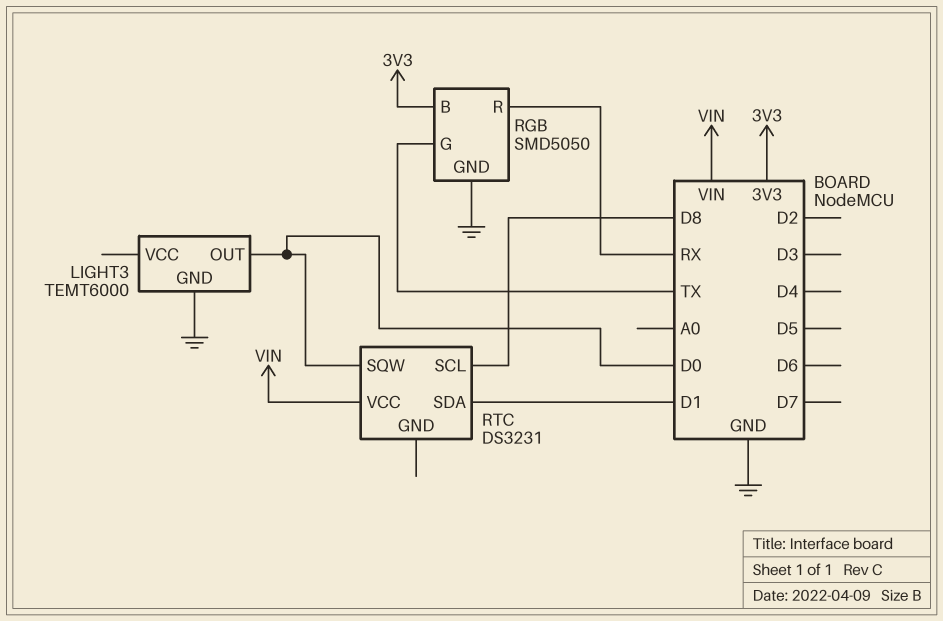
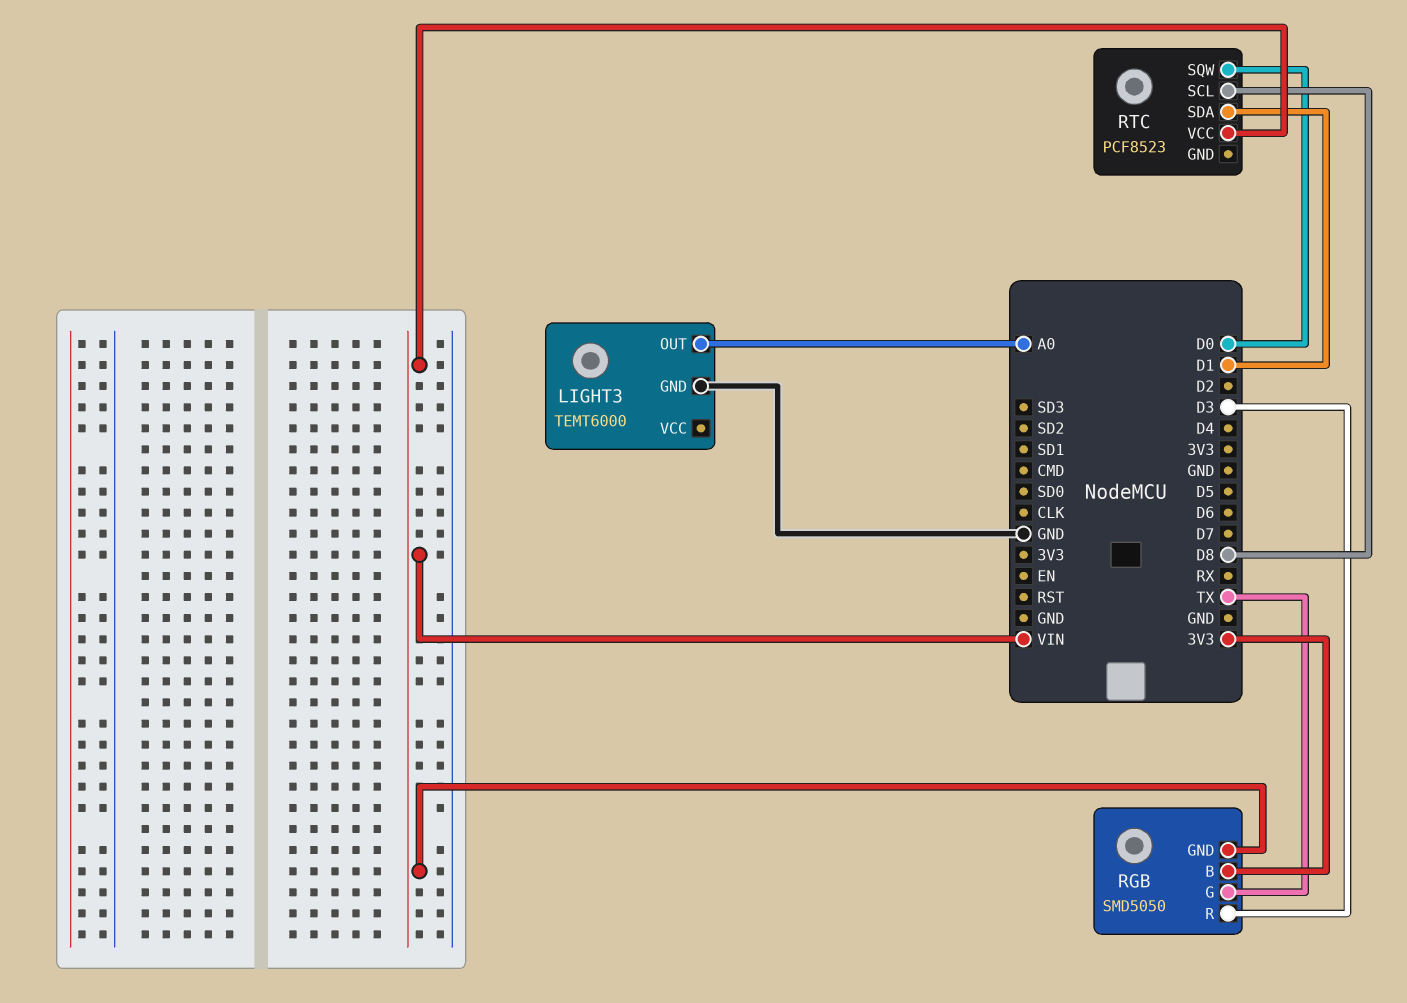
LIGHT3 pin OUT: D0 -> A0
RGB pin GND: GND -> VIN
RGB pin R: RX -> D3
RTC: DS3231 -> PCF8523

